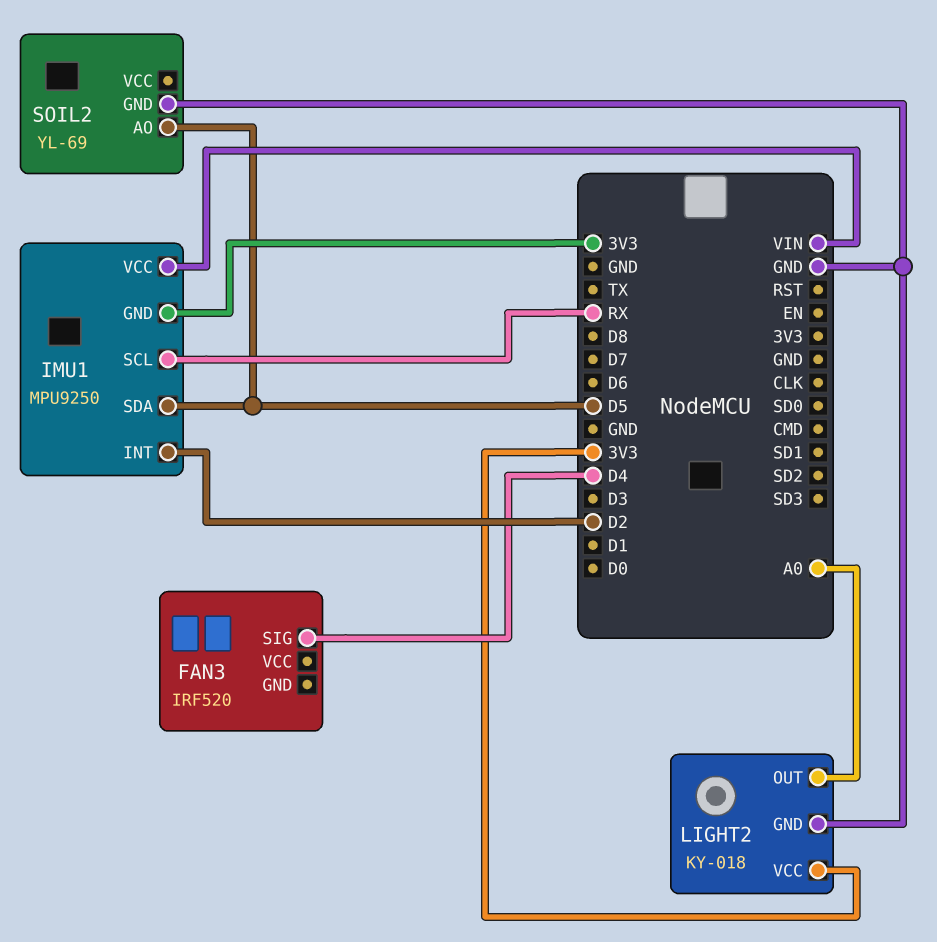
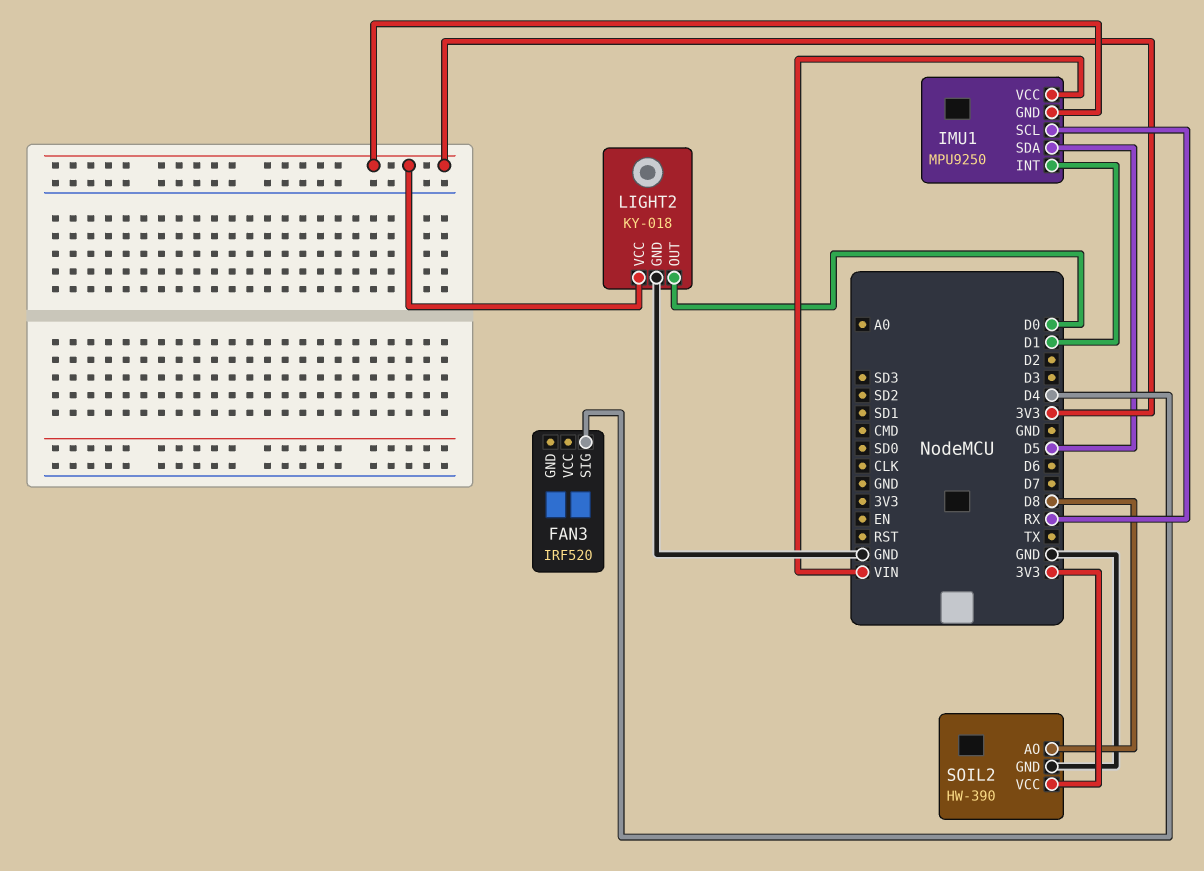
IMU1 pin INT: D2 -> D1
LIGHT2 pin OUT: A0 -> D0
SOIL2: YL-69 -> HW-390
SOIL2 pin AO: D5 -> D8
SOIL2 pin VCC: none -> 3V3

